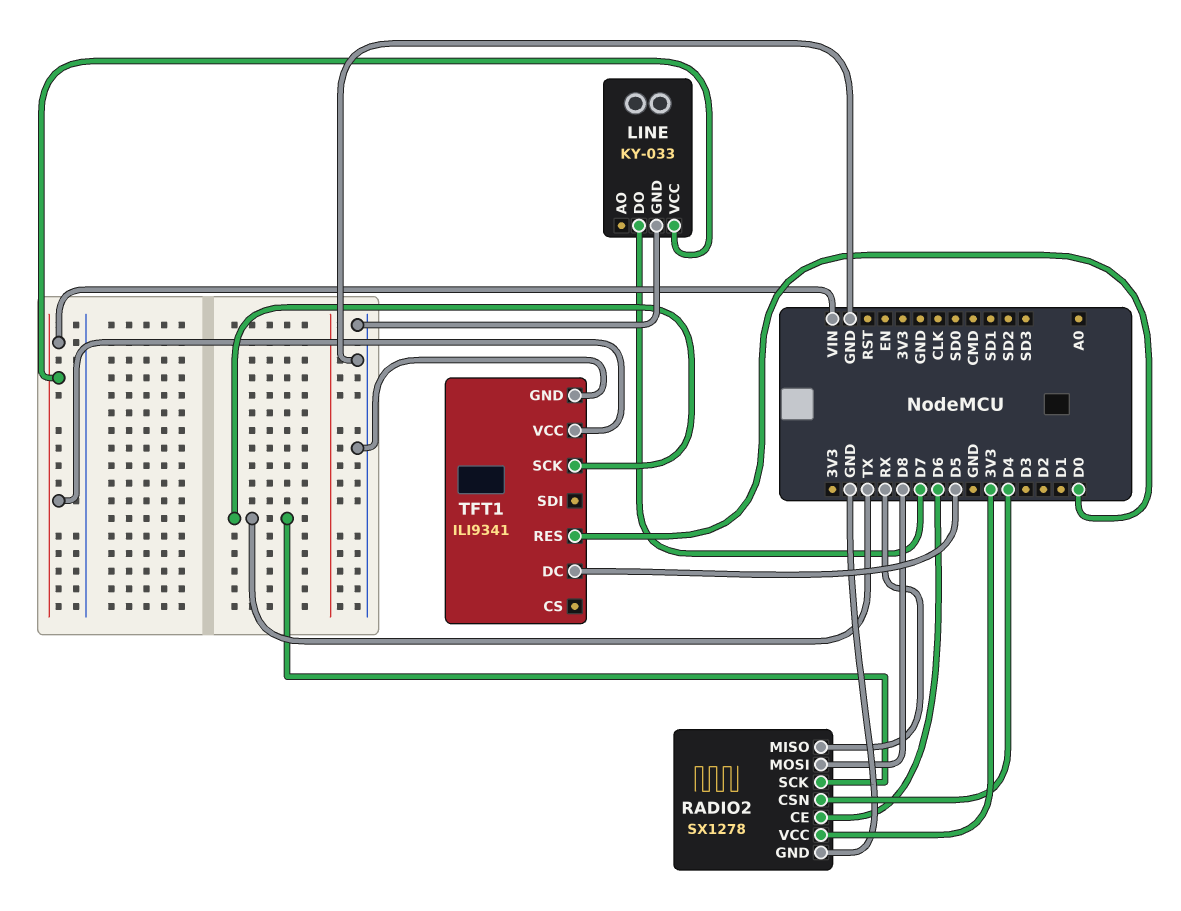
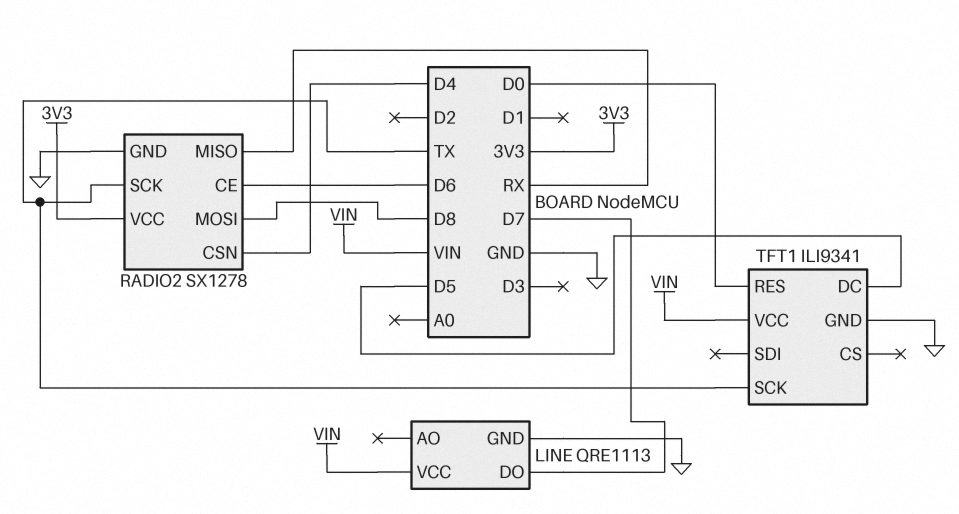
LINE: KY-033 -> QRE1113

